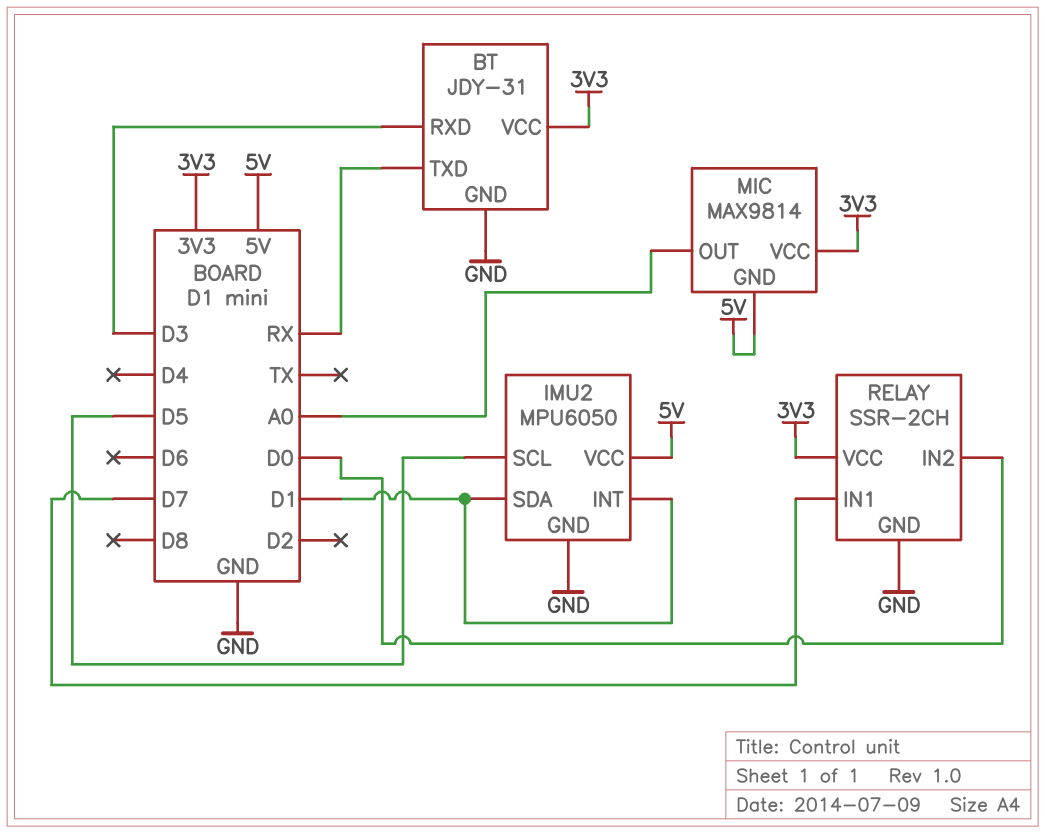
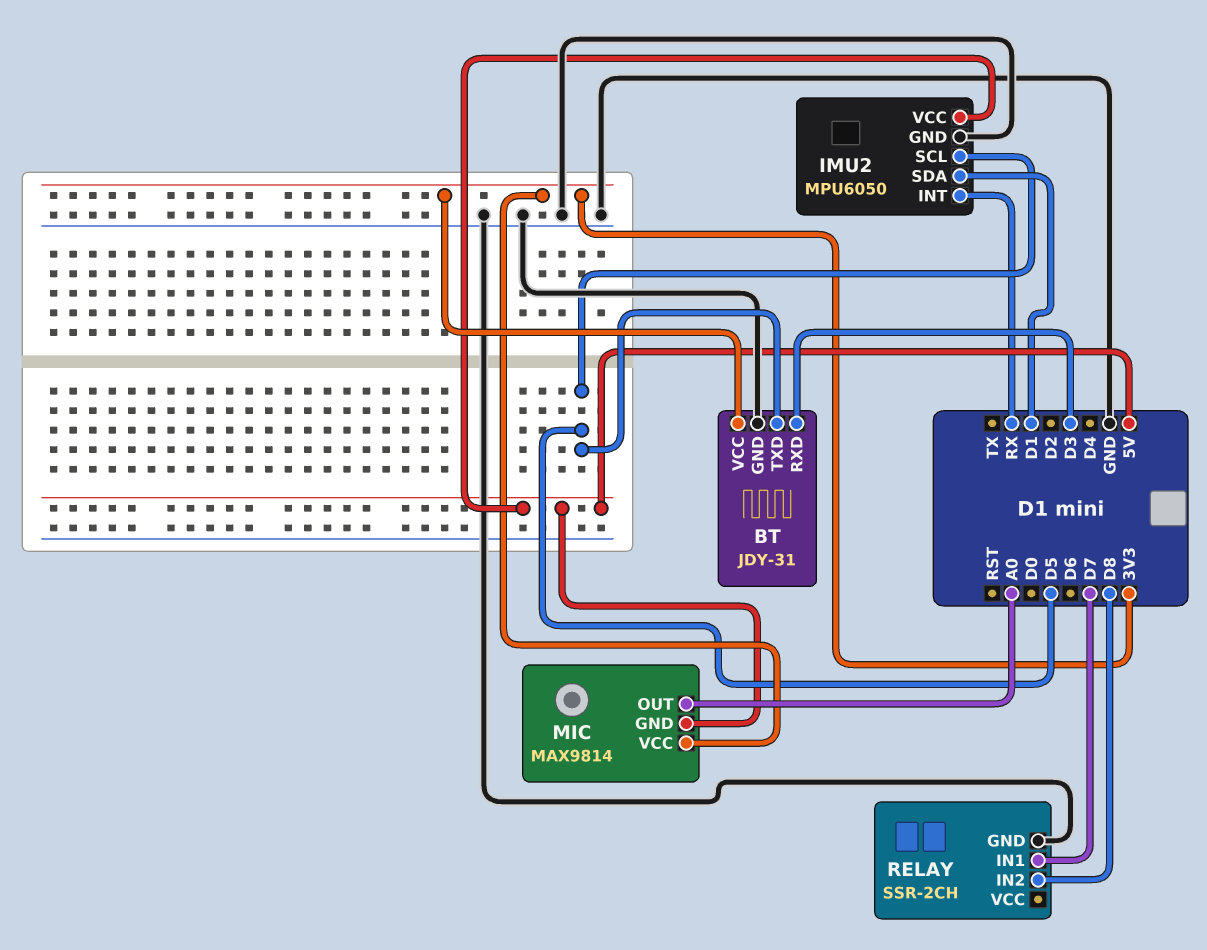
BT pin TXD: RX -> D5
IMU2 pin INT: D1 -> RX
RELAY pin IN2: D0 -> D8
RELAY pin VCC: 3V3 -> none

